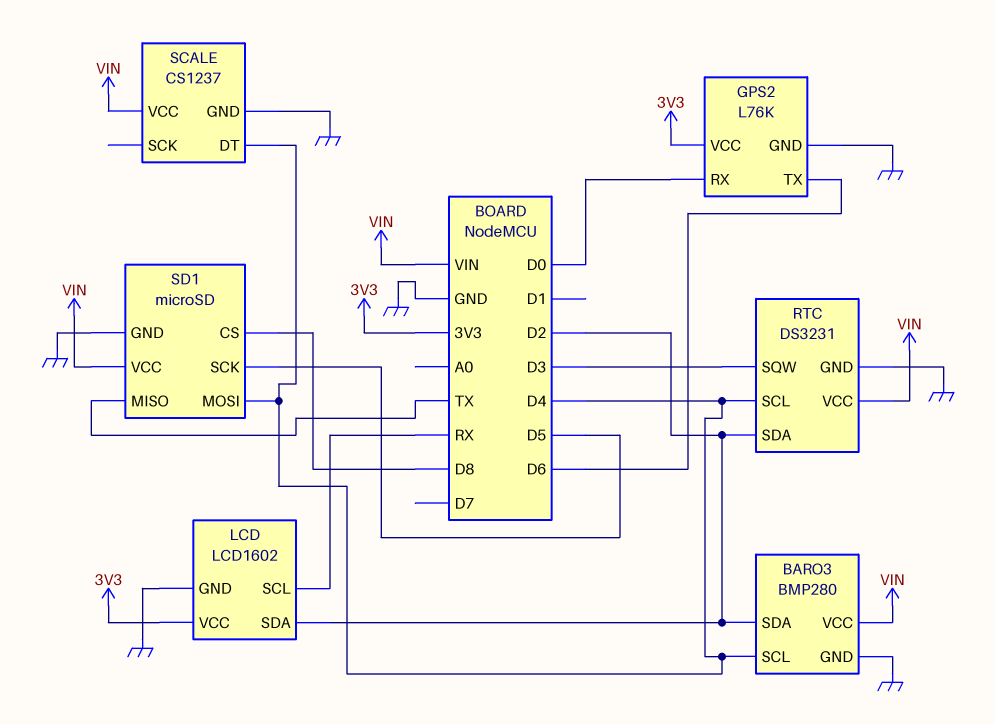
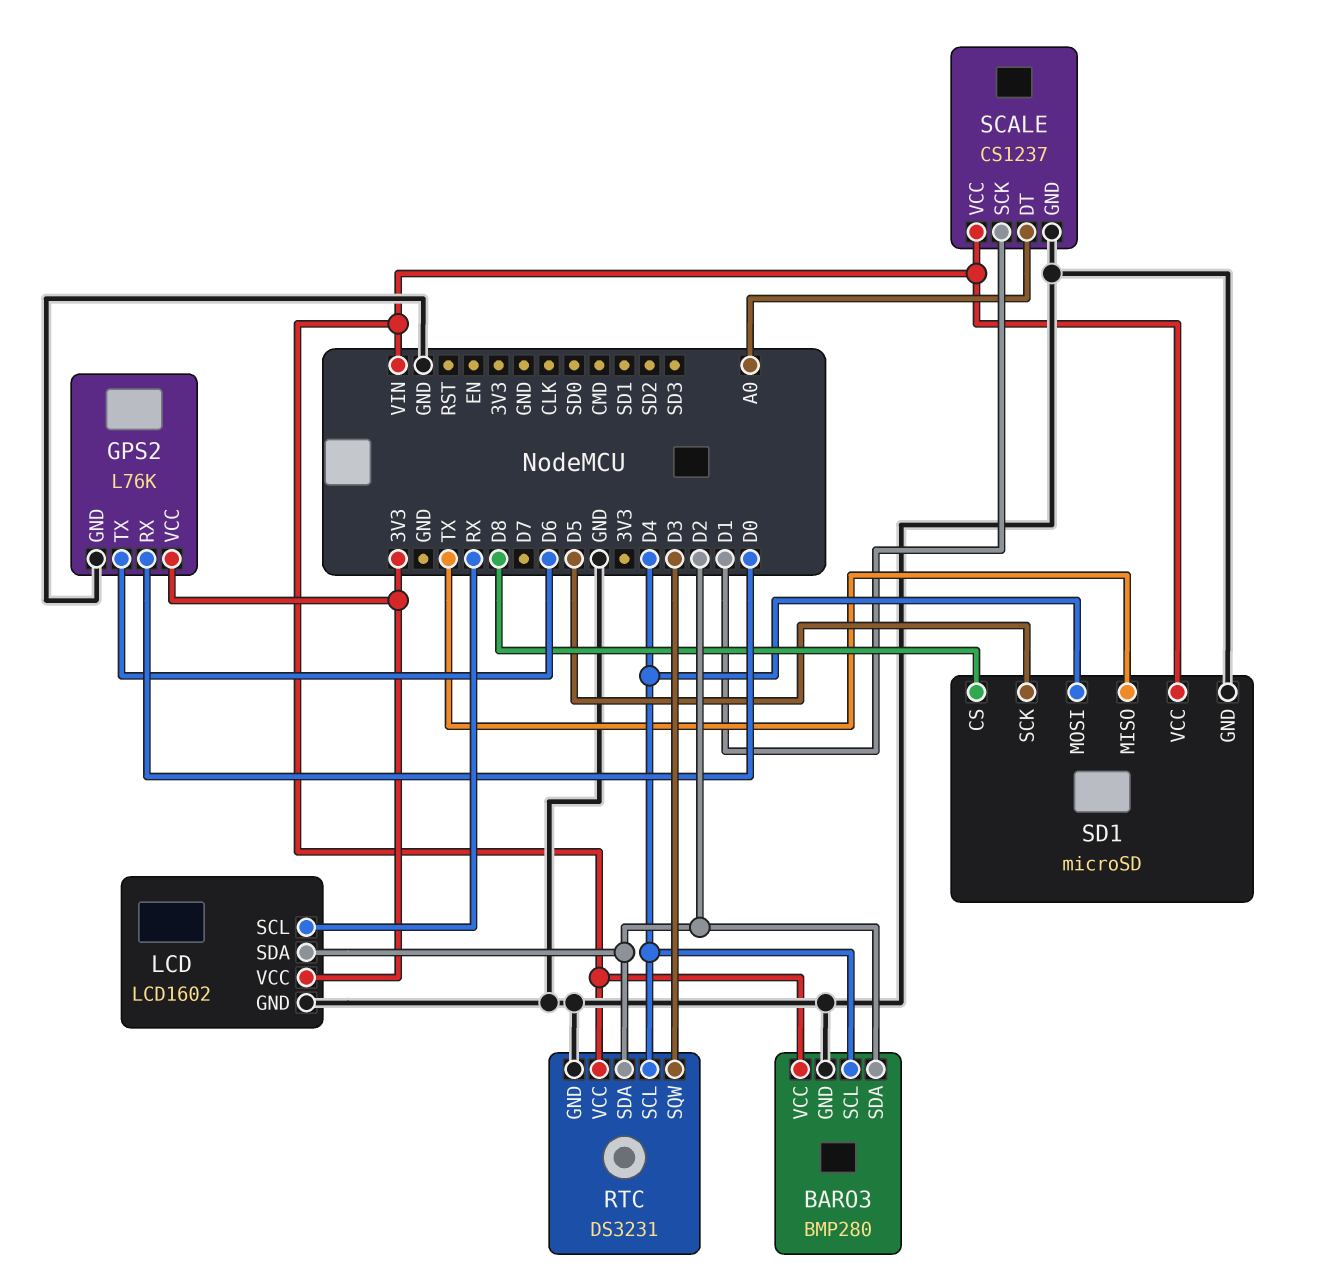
SCALE pin DT: D4 -> A0
SCALE pin SCK: none -> D1

